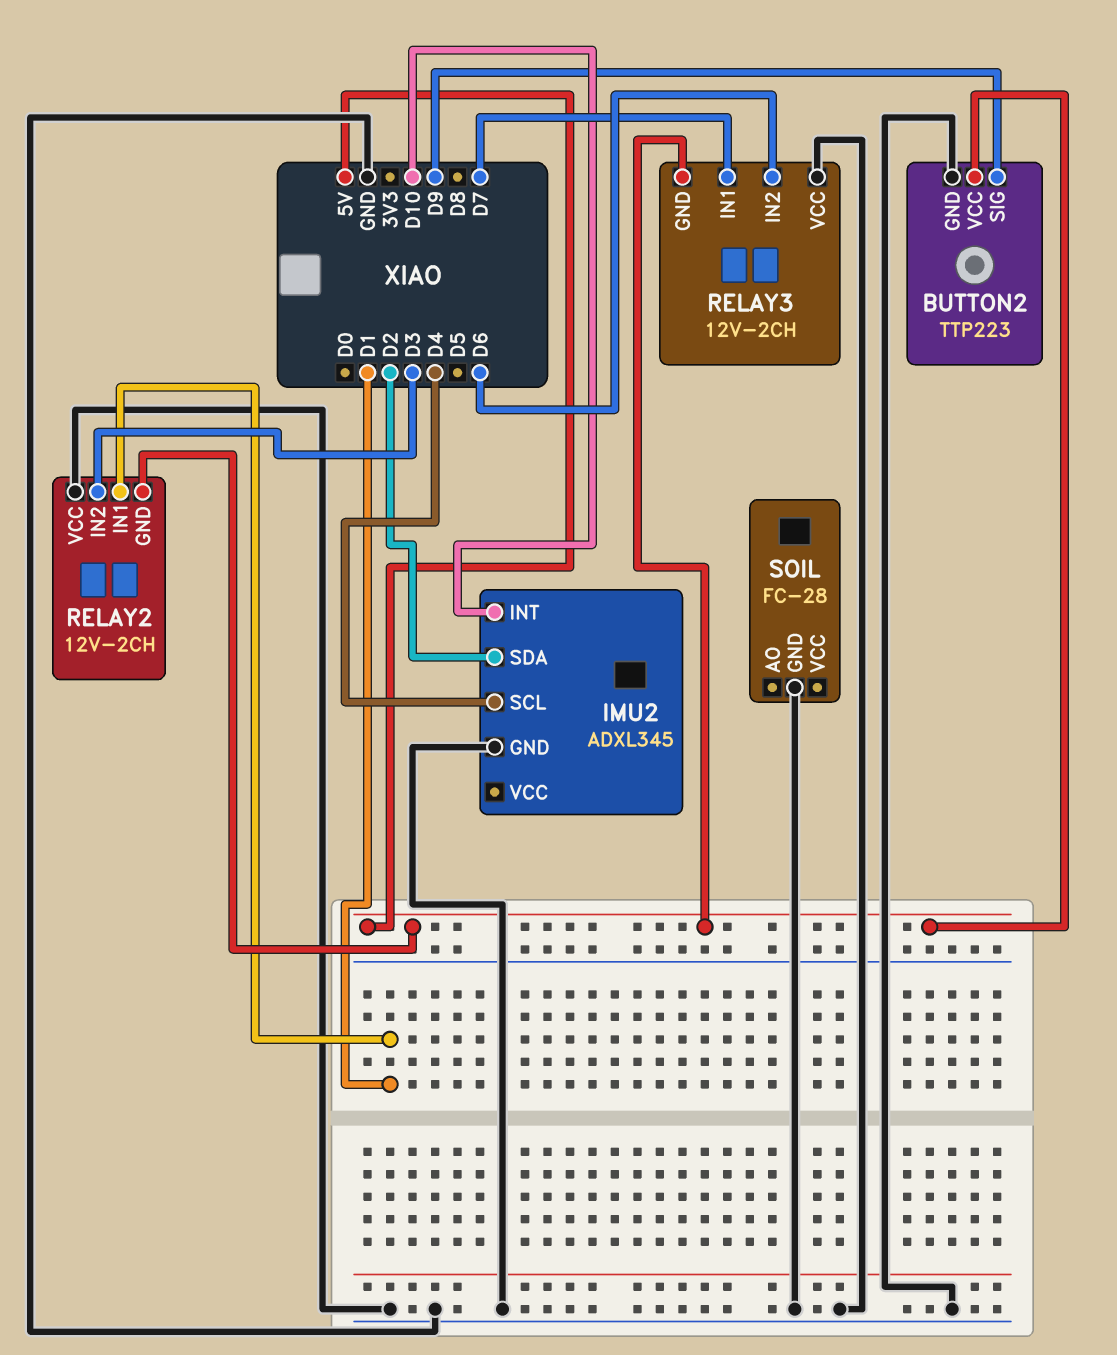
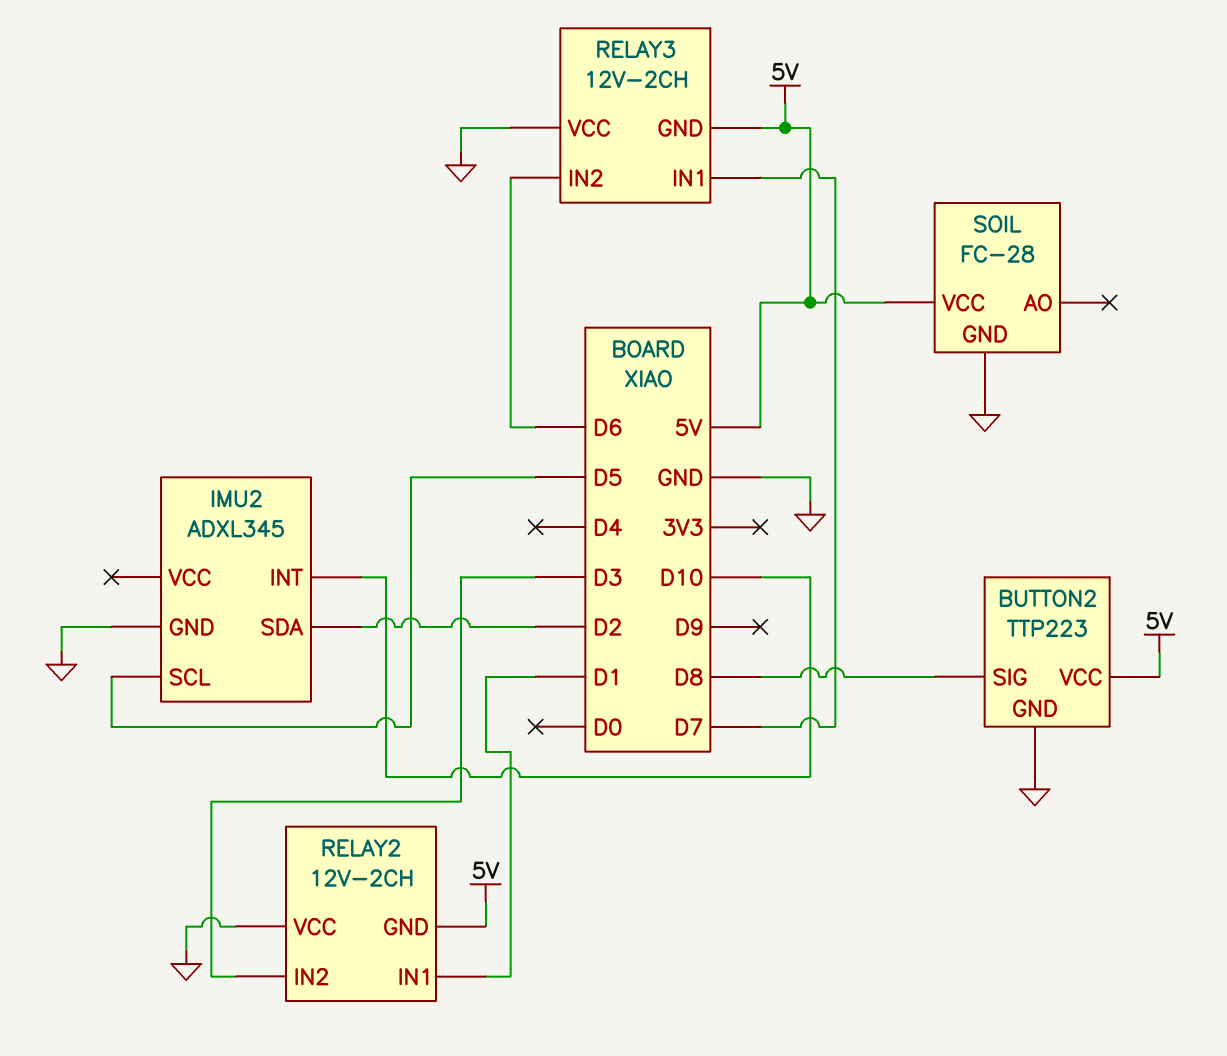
BUTTON2 pin SIG: D9 -> D8
IMU2 pin SCL: D4 -> D5
SOIL pin VCC: none -> 5V

